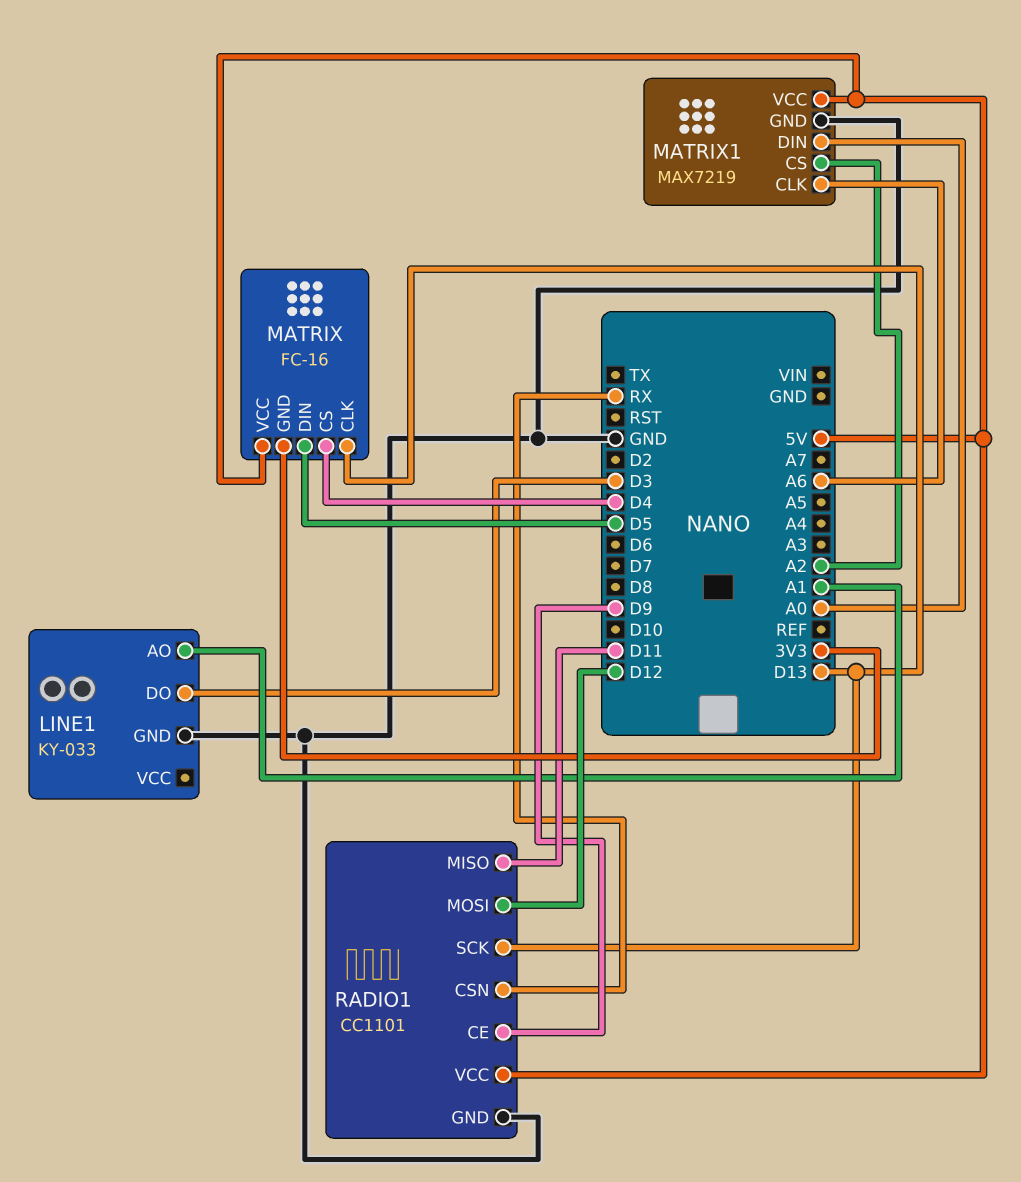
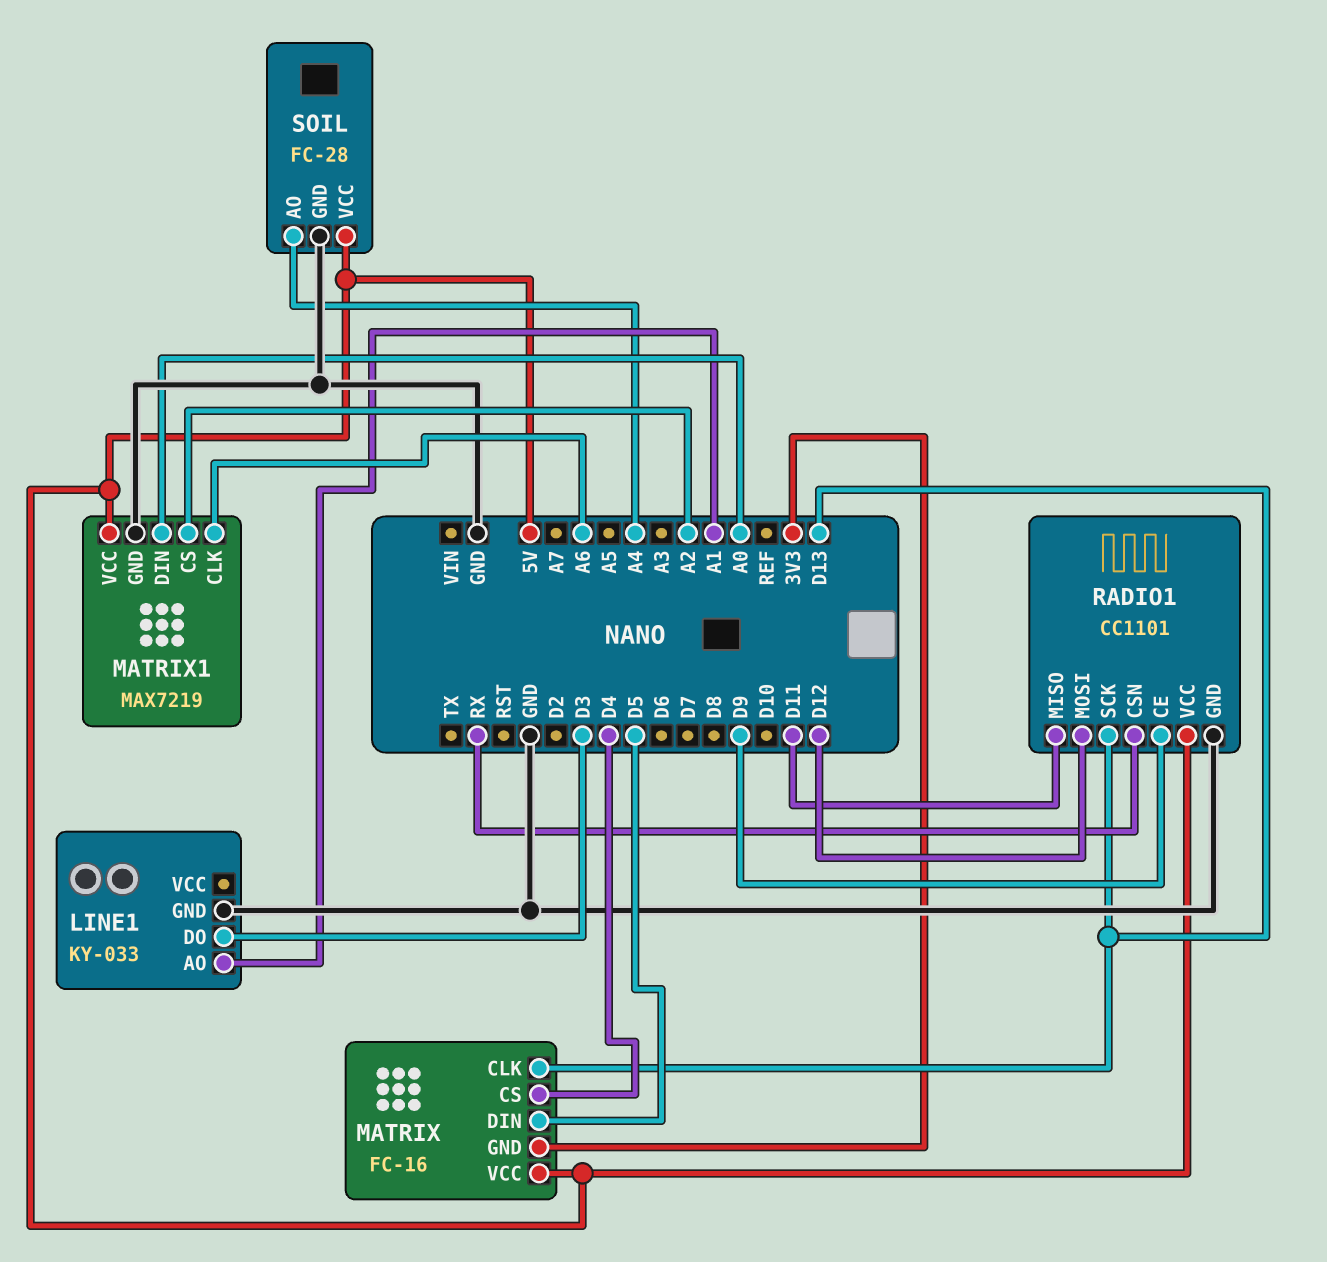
SOIL: none -> FC-28
SOIL pin AO: none -> A4
SOIL pin GND: none -> GND
SOIL pin VCC: none -> 5V

